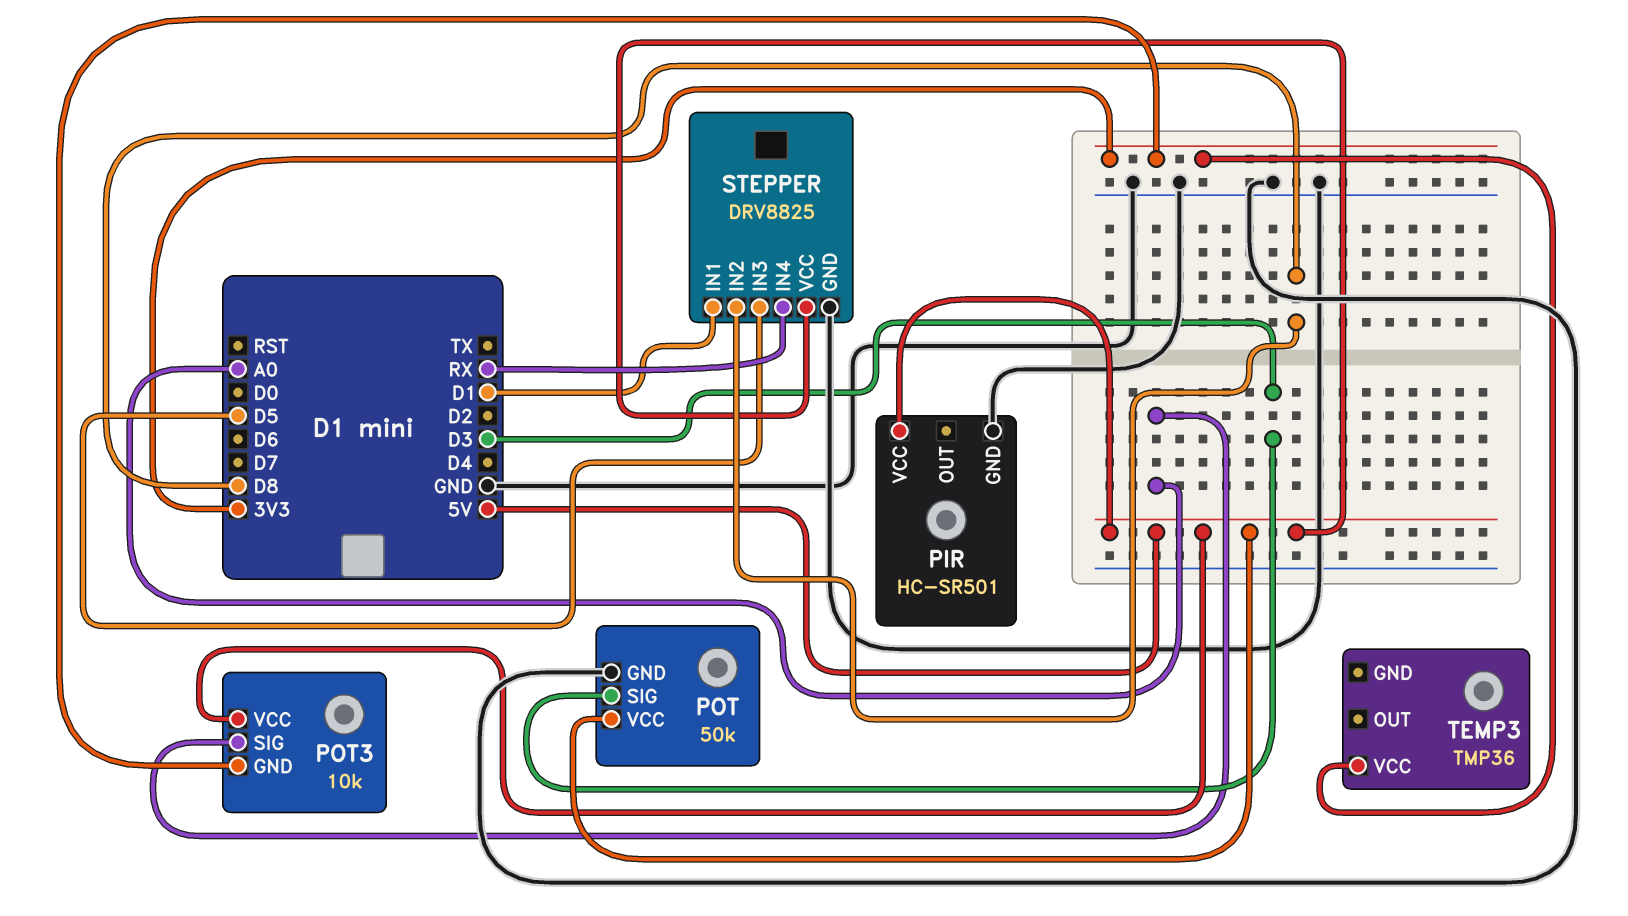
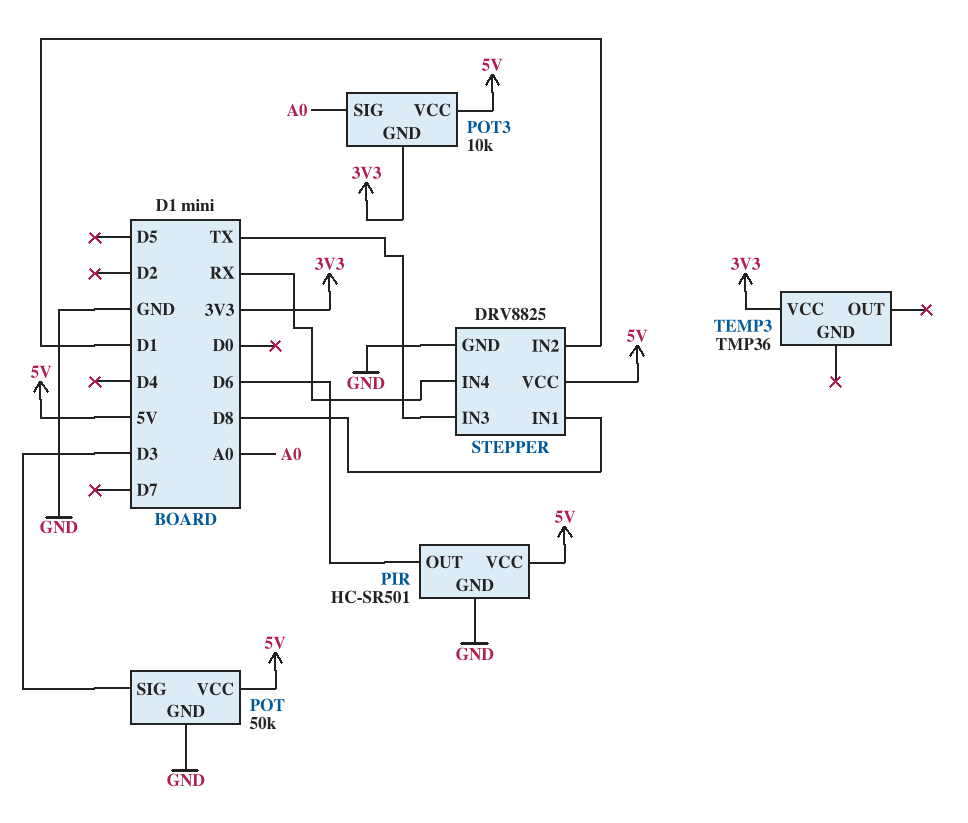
PIR pin OUT: none -> D6
STEPPER pin IN1: D1 -> D8
STEPPER pin IN2: D8 -> D1
STEPPER pin IN3: D5 -> TX

